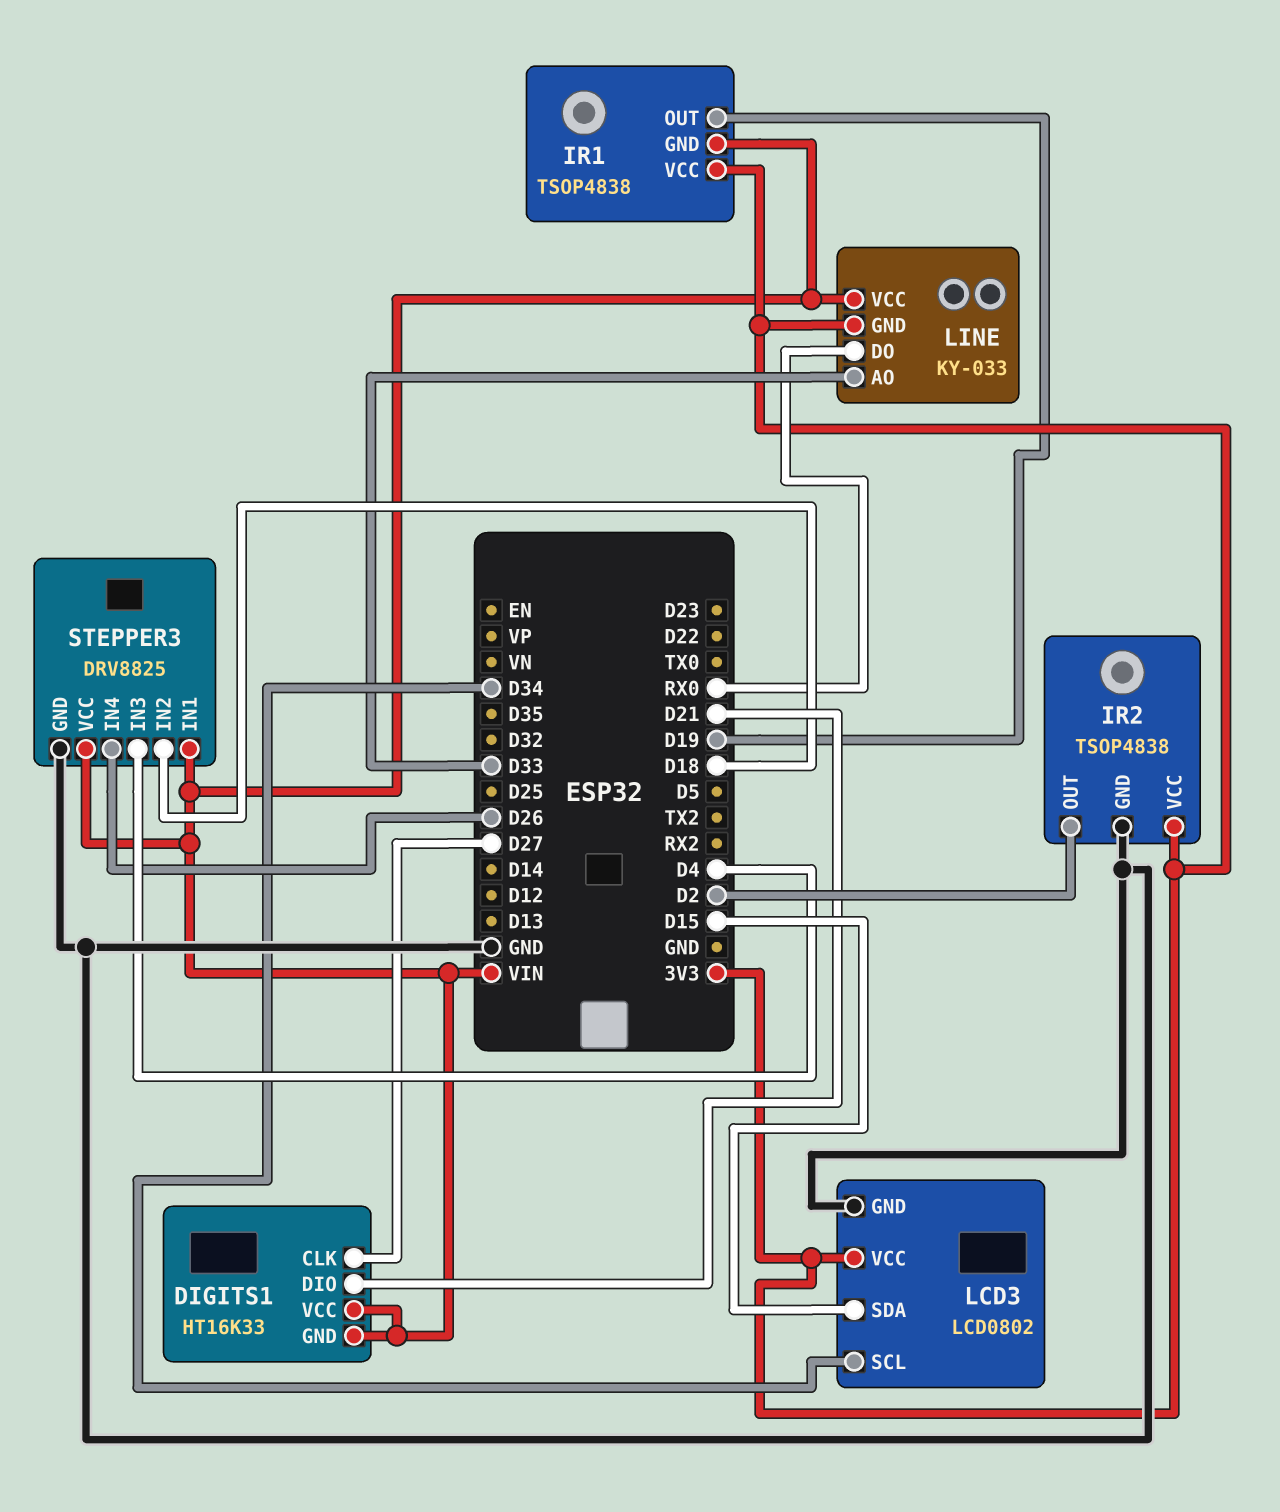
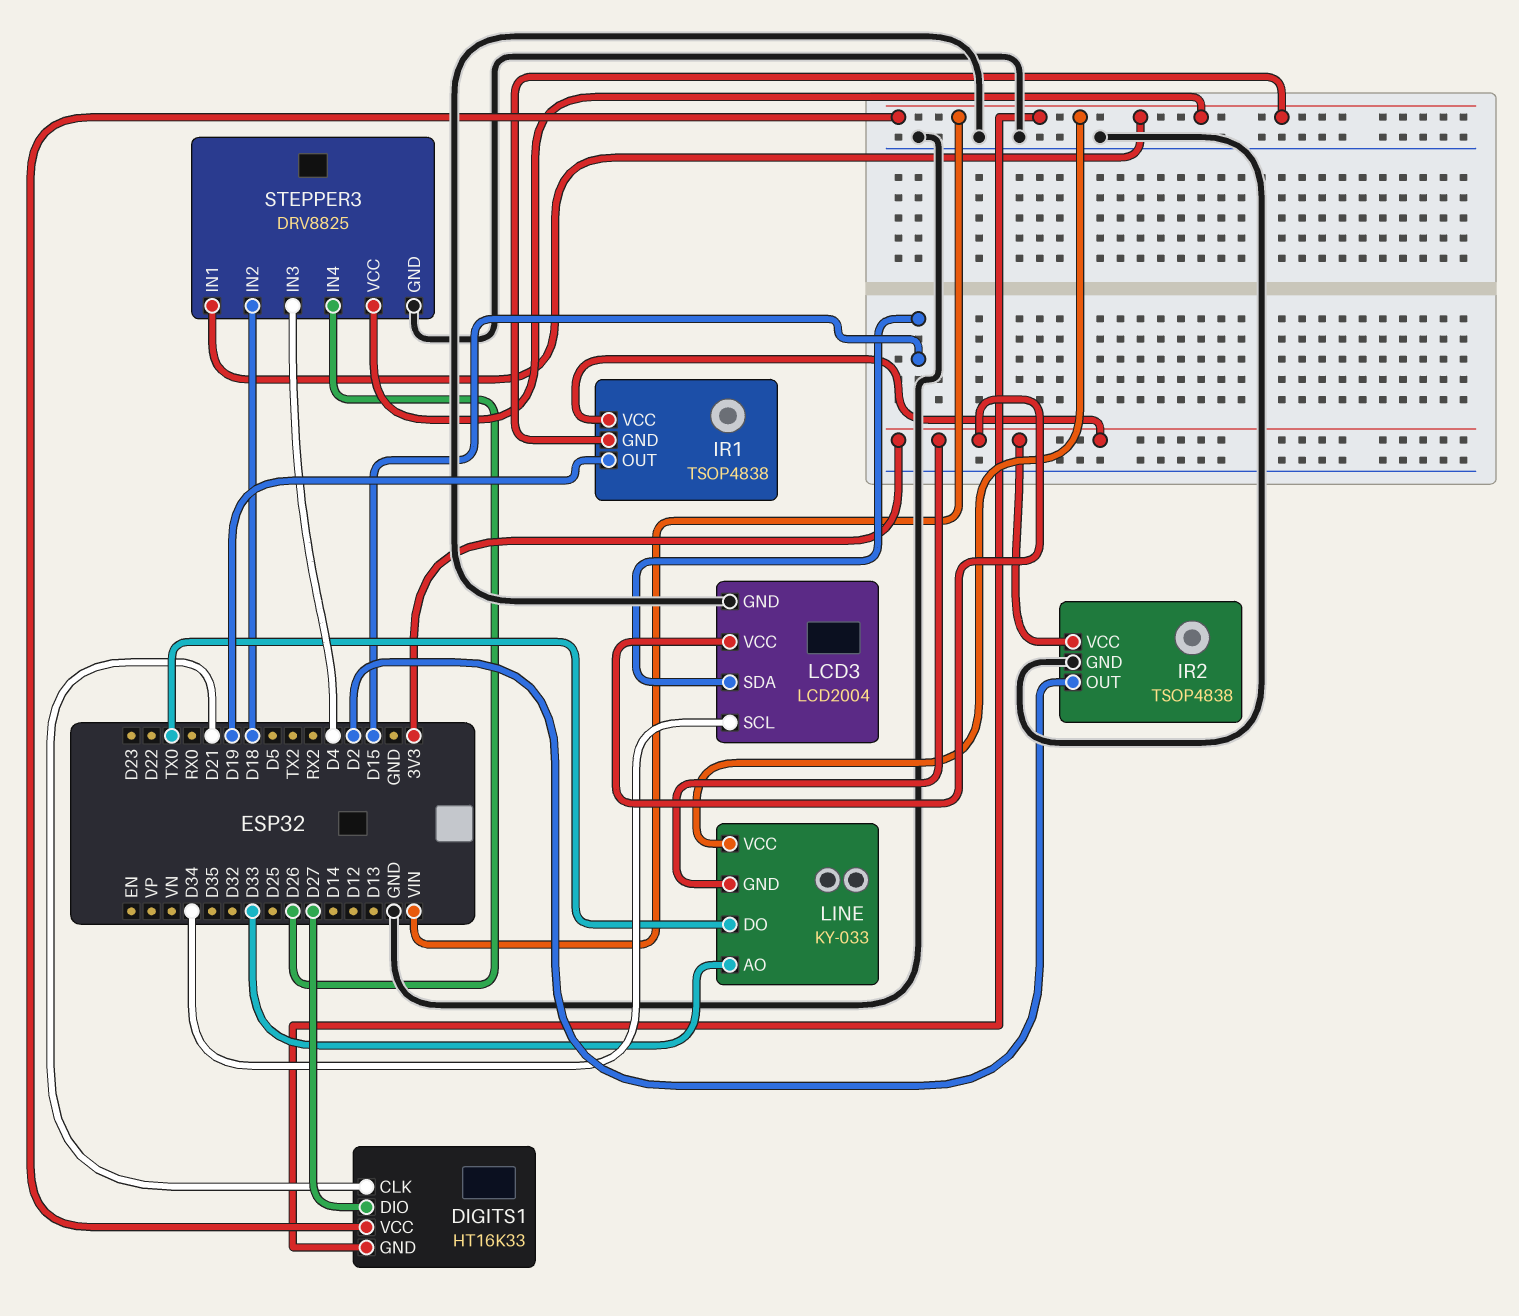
DIGITS1 pin CLK: D27 -> D21
DIGITS1 pin DIO: D21 -> D27
LCD3: LCD0802 -> LCD2004
LINE pin DO: RX0 -> TX0

